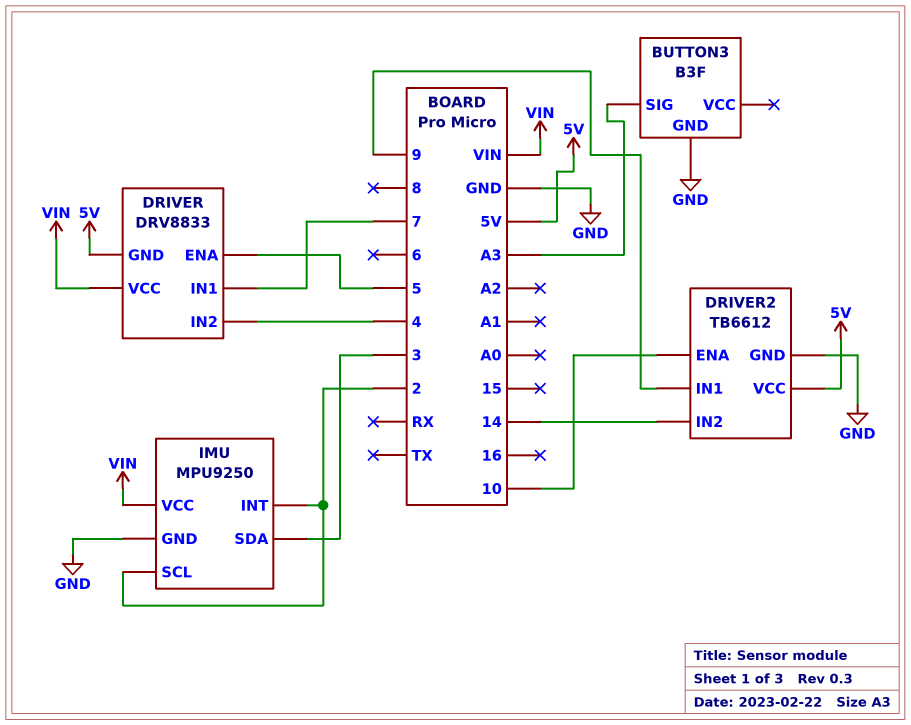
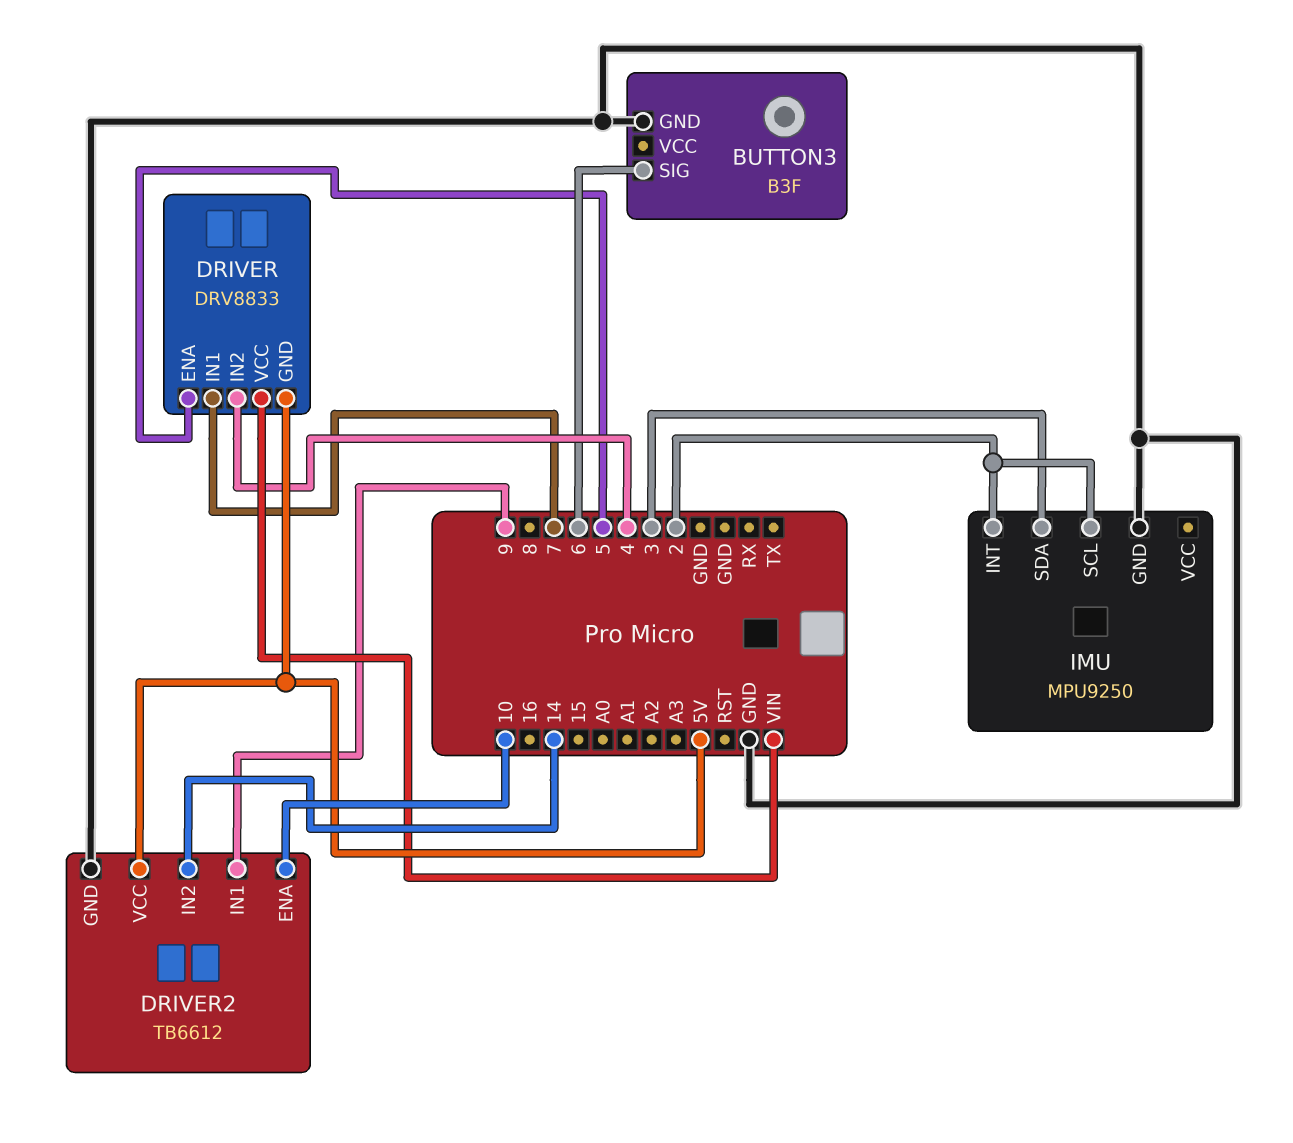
BUTTON3 pin SIG: A3 -> 6
IMU pin VCC: VIN -> none

